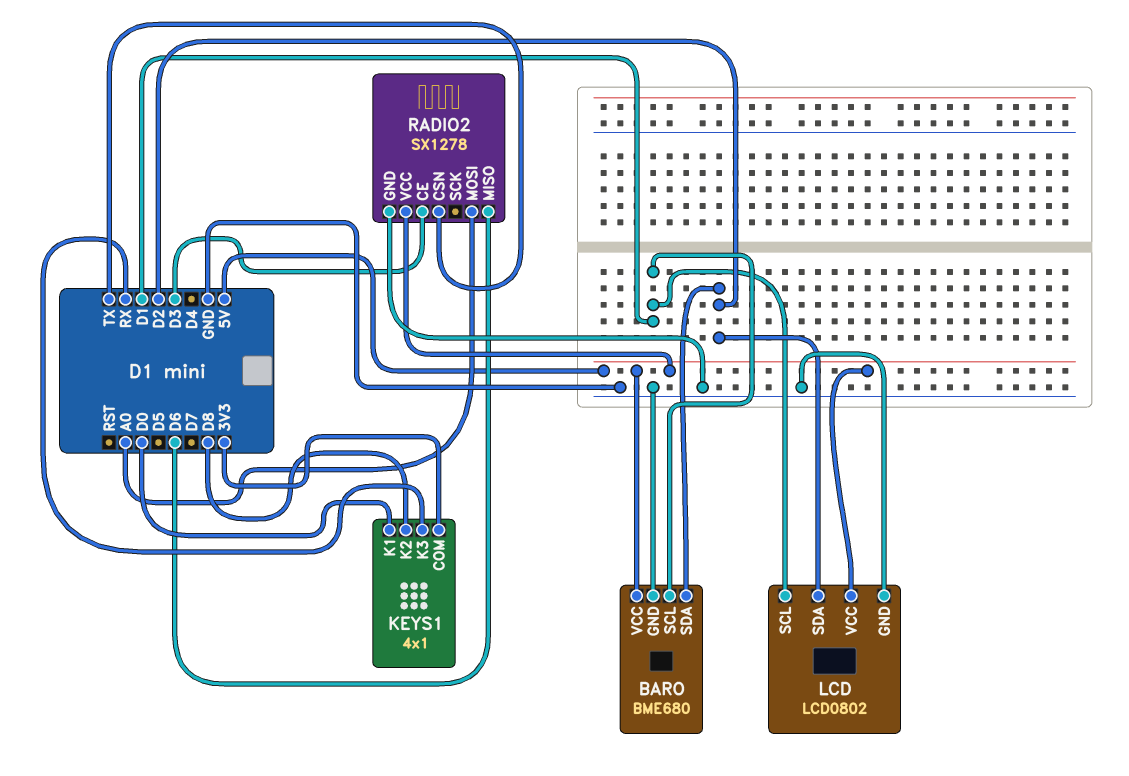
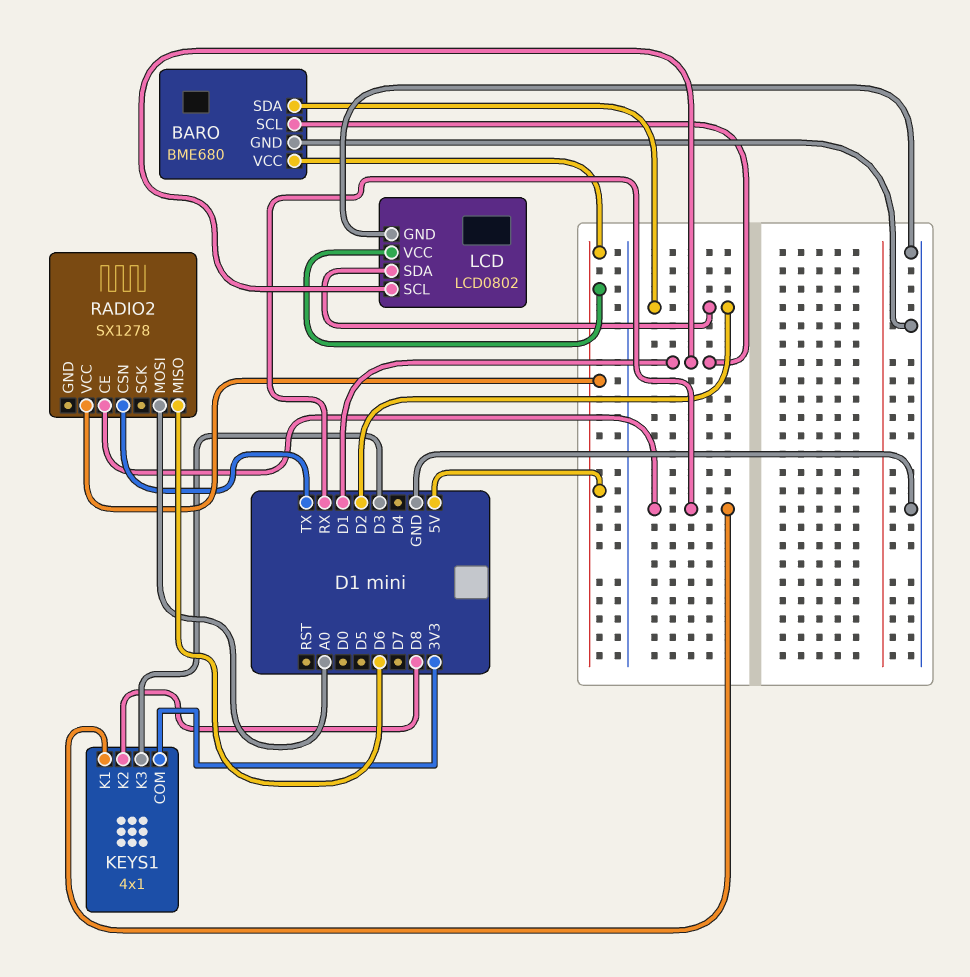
KEYS1 pin K1: D0 -> RX
KEYS1 pin K3: RX -> D3
RADIO2 pin CE: D3 -> RX
RADIO2 pin GND: GND -> none

